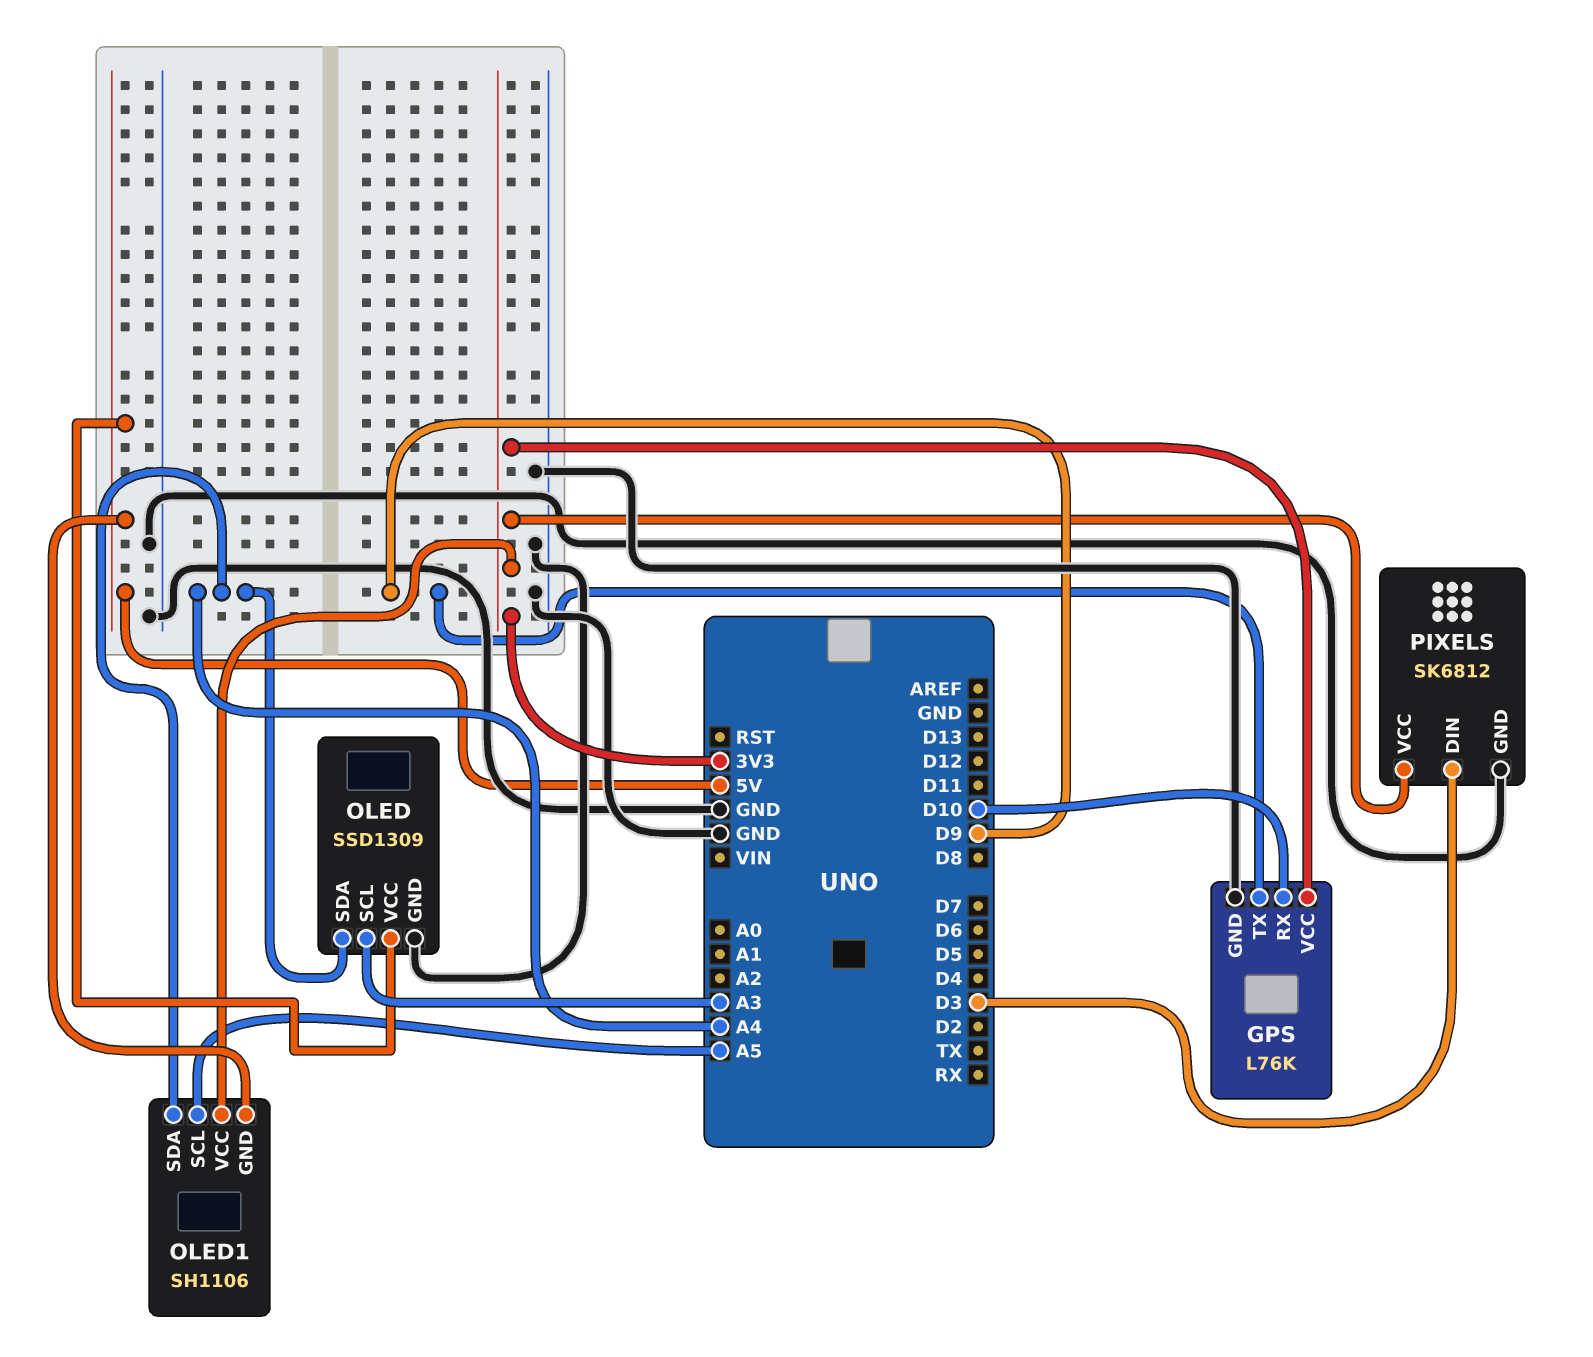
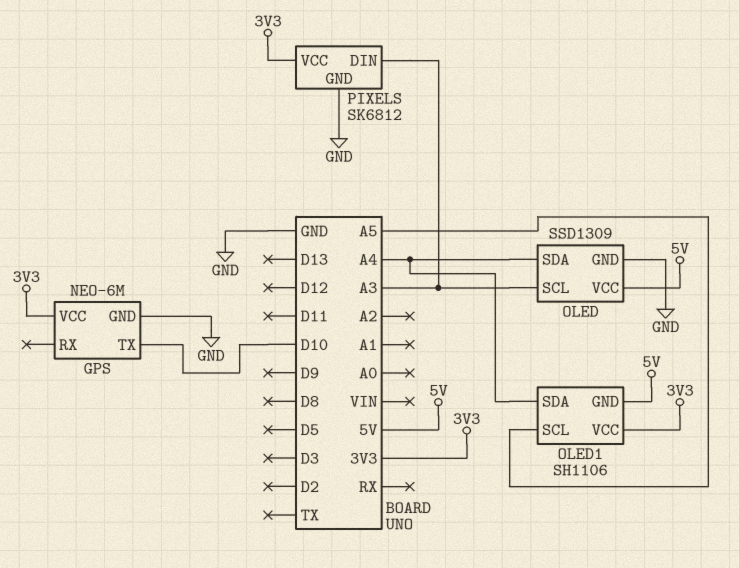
GPS: L76K -> NEO-6M
GPS pin RX: D10 -> none
GPS pin TX: D9 -> D10
PIXELS pin DIN: D3 -> A3

